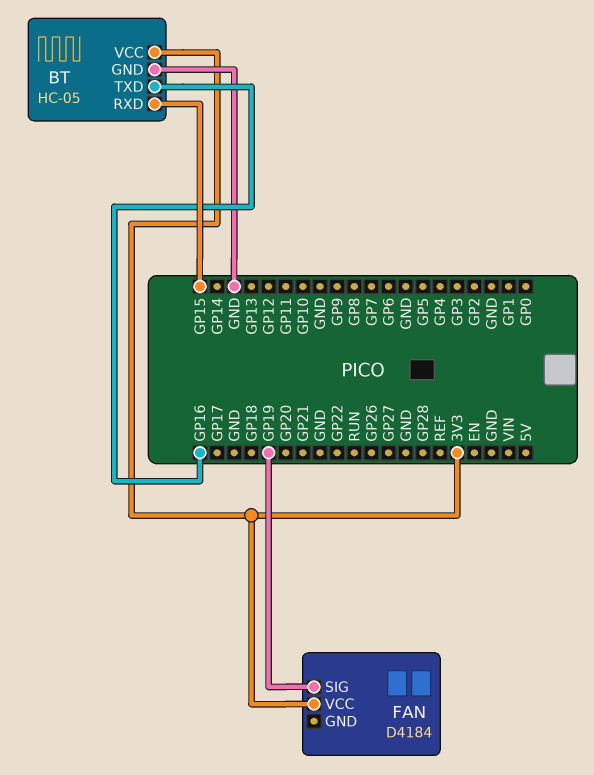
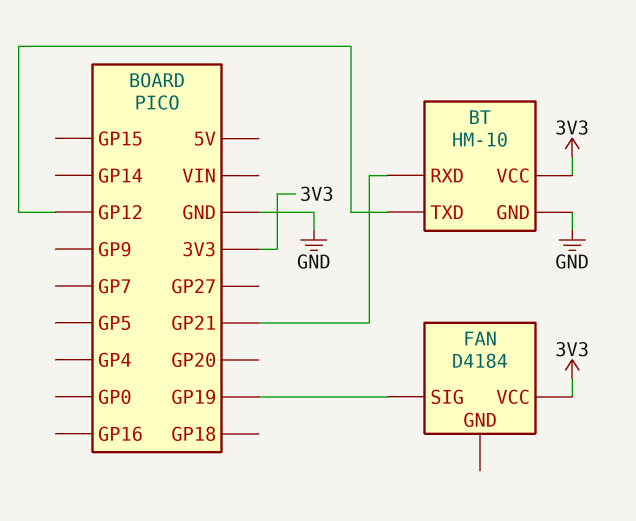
BT: HC-05 -> HM-10
BT pin RXD: GP15 -> GP21
BT pin TXD: GP16 -> GP12

